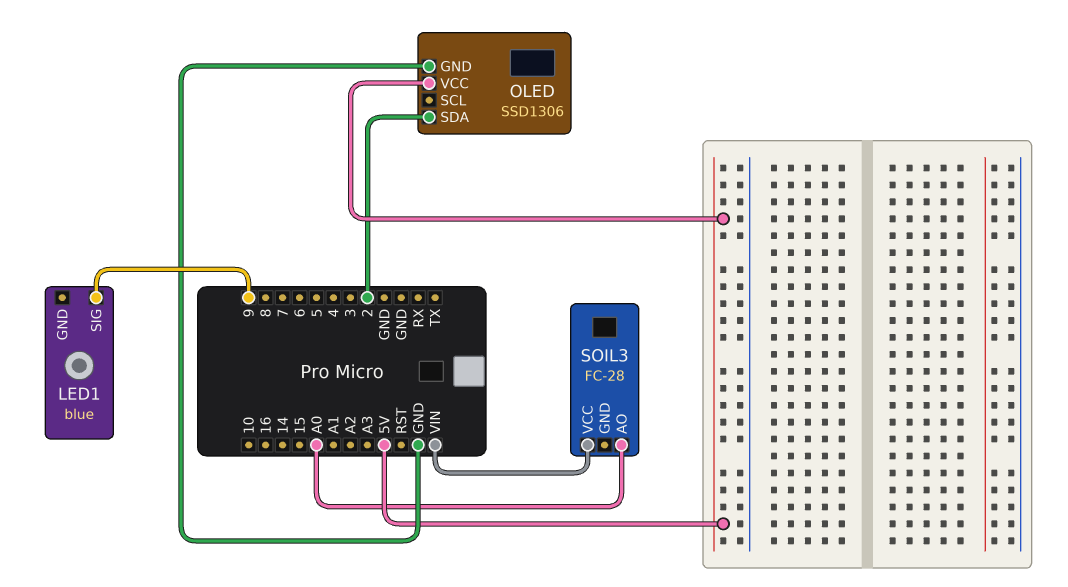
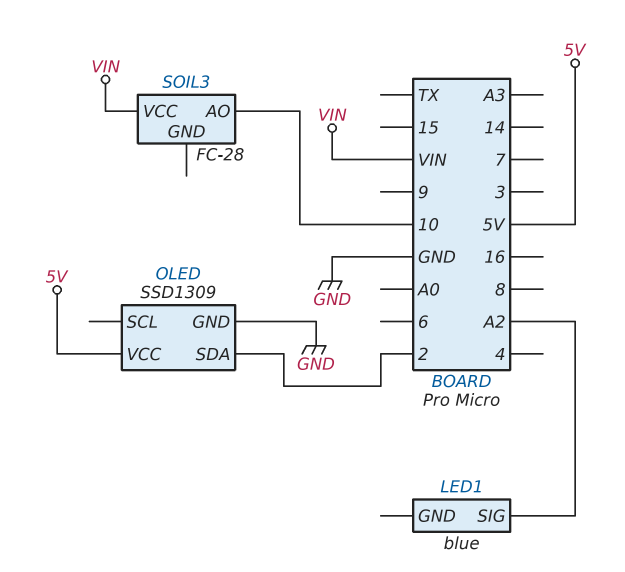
LED1 pin SIG: 9 -> A2
OLED: SSD1306 -> SSD1309
SOIL3 pin AO: A0 -> 10

